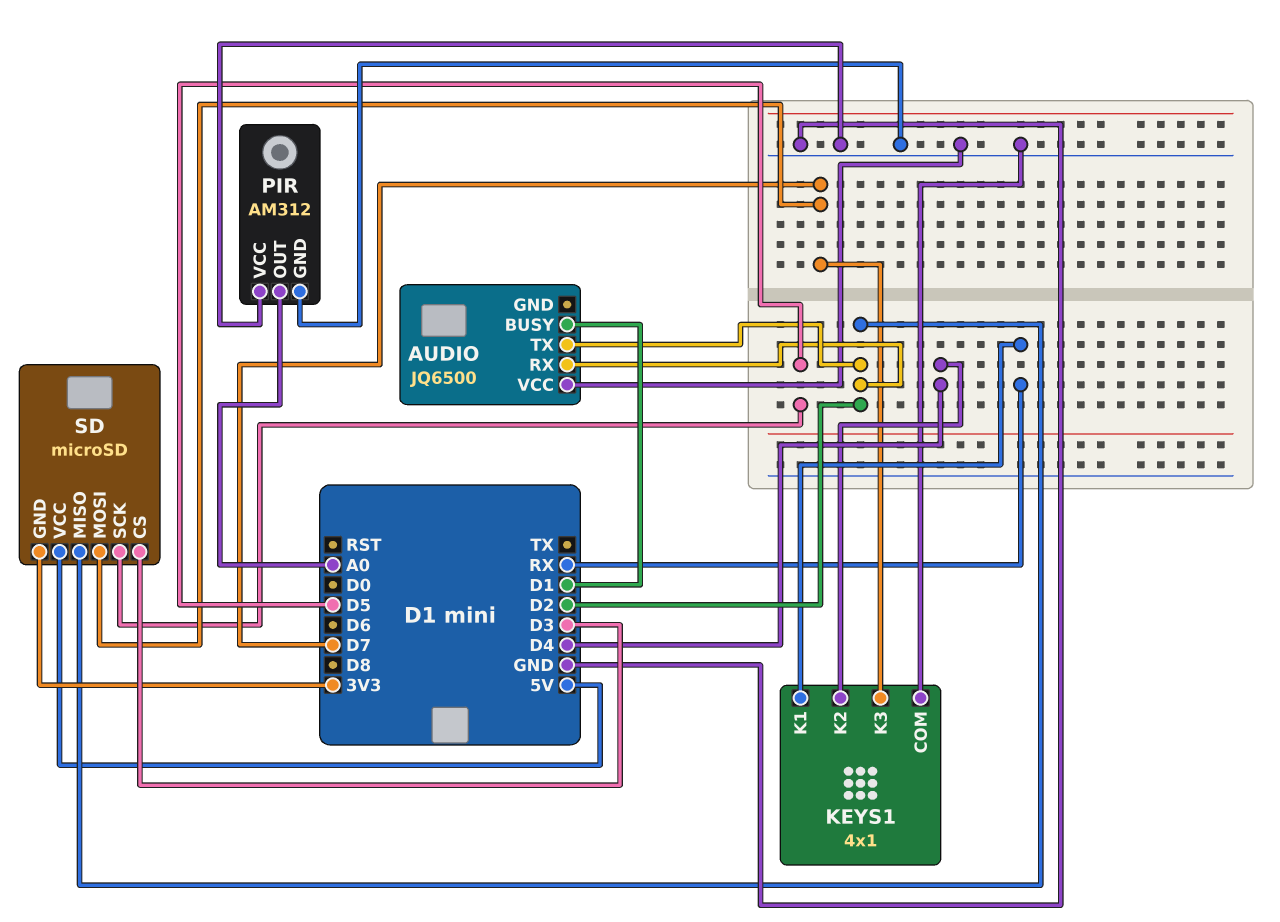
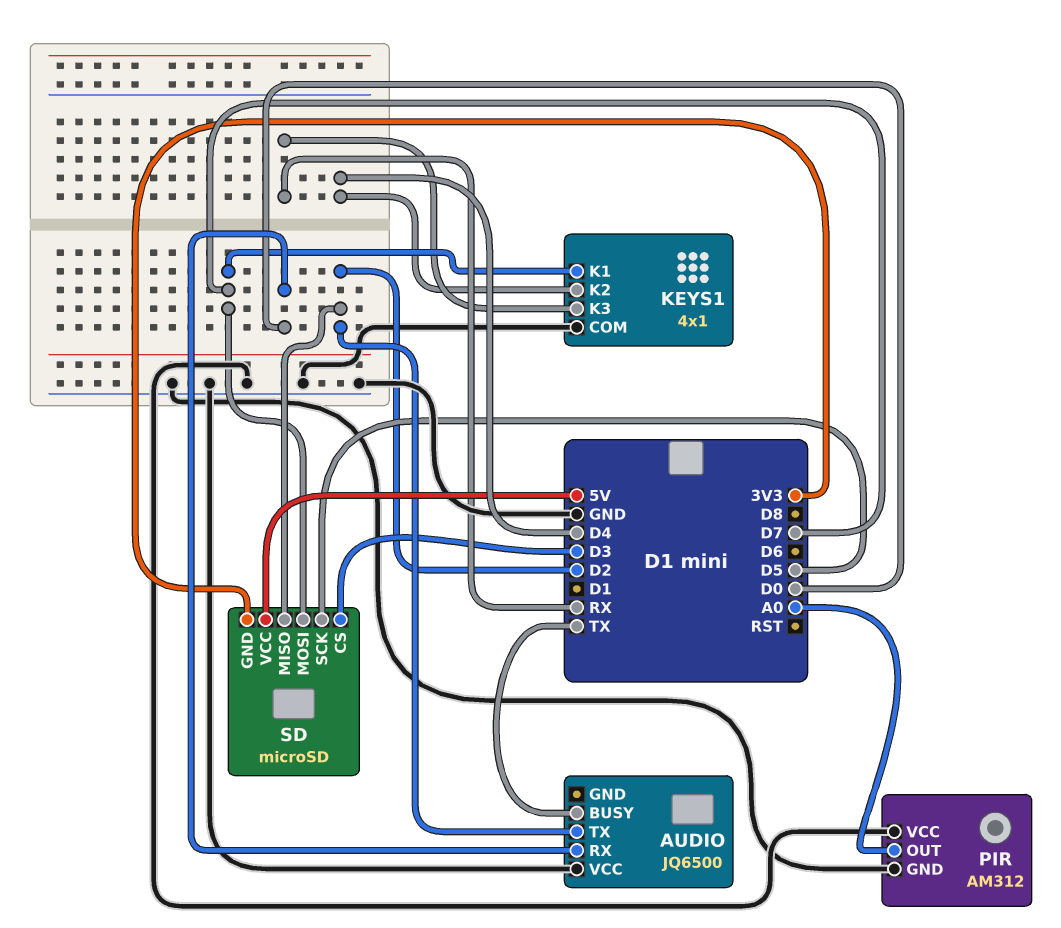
AUDIO pin BUSY: D1 -> TX
AUDIO pin RX: D2 -> D0
KEYS1 pin K1: RX -> D7
KEYS1 pin K3: D7 -> RX

